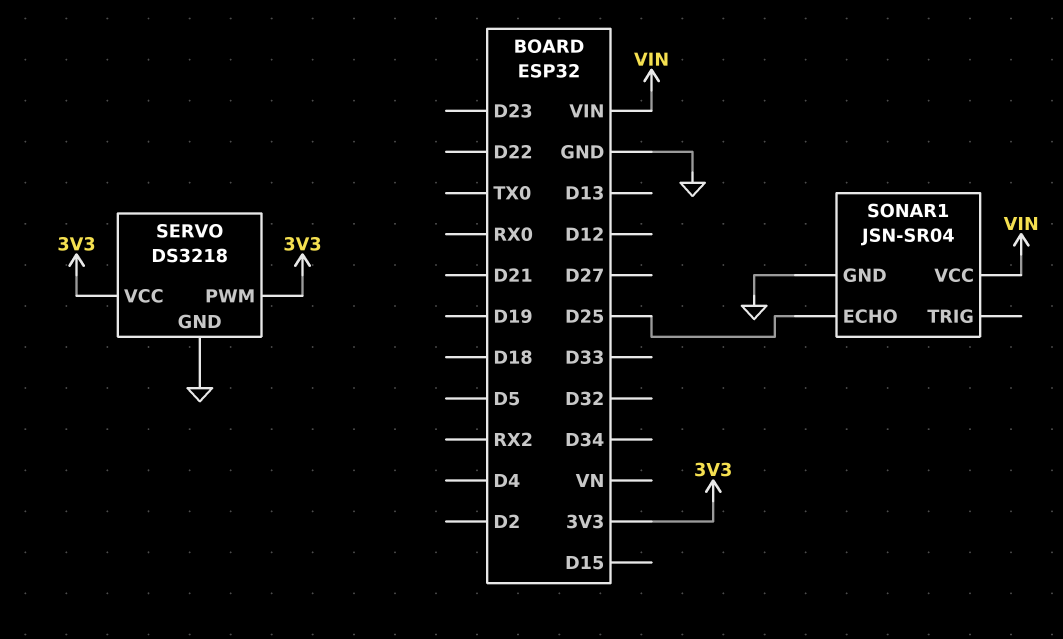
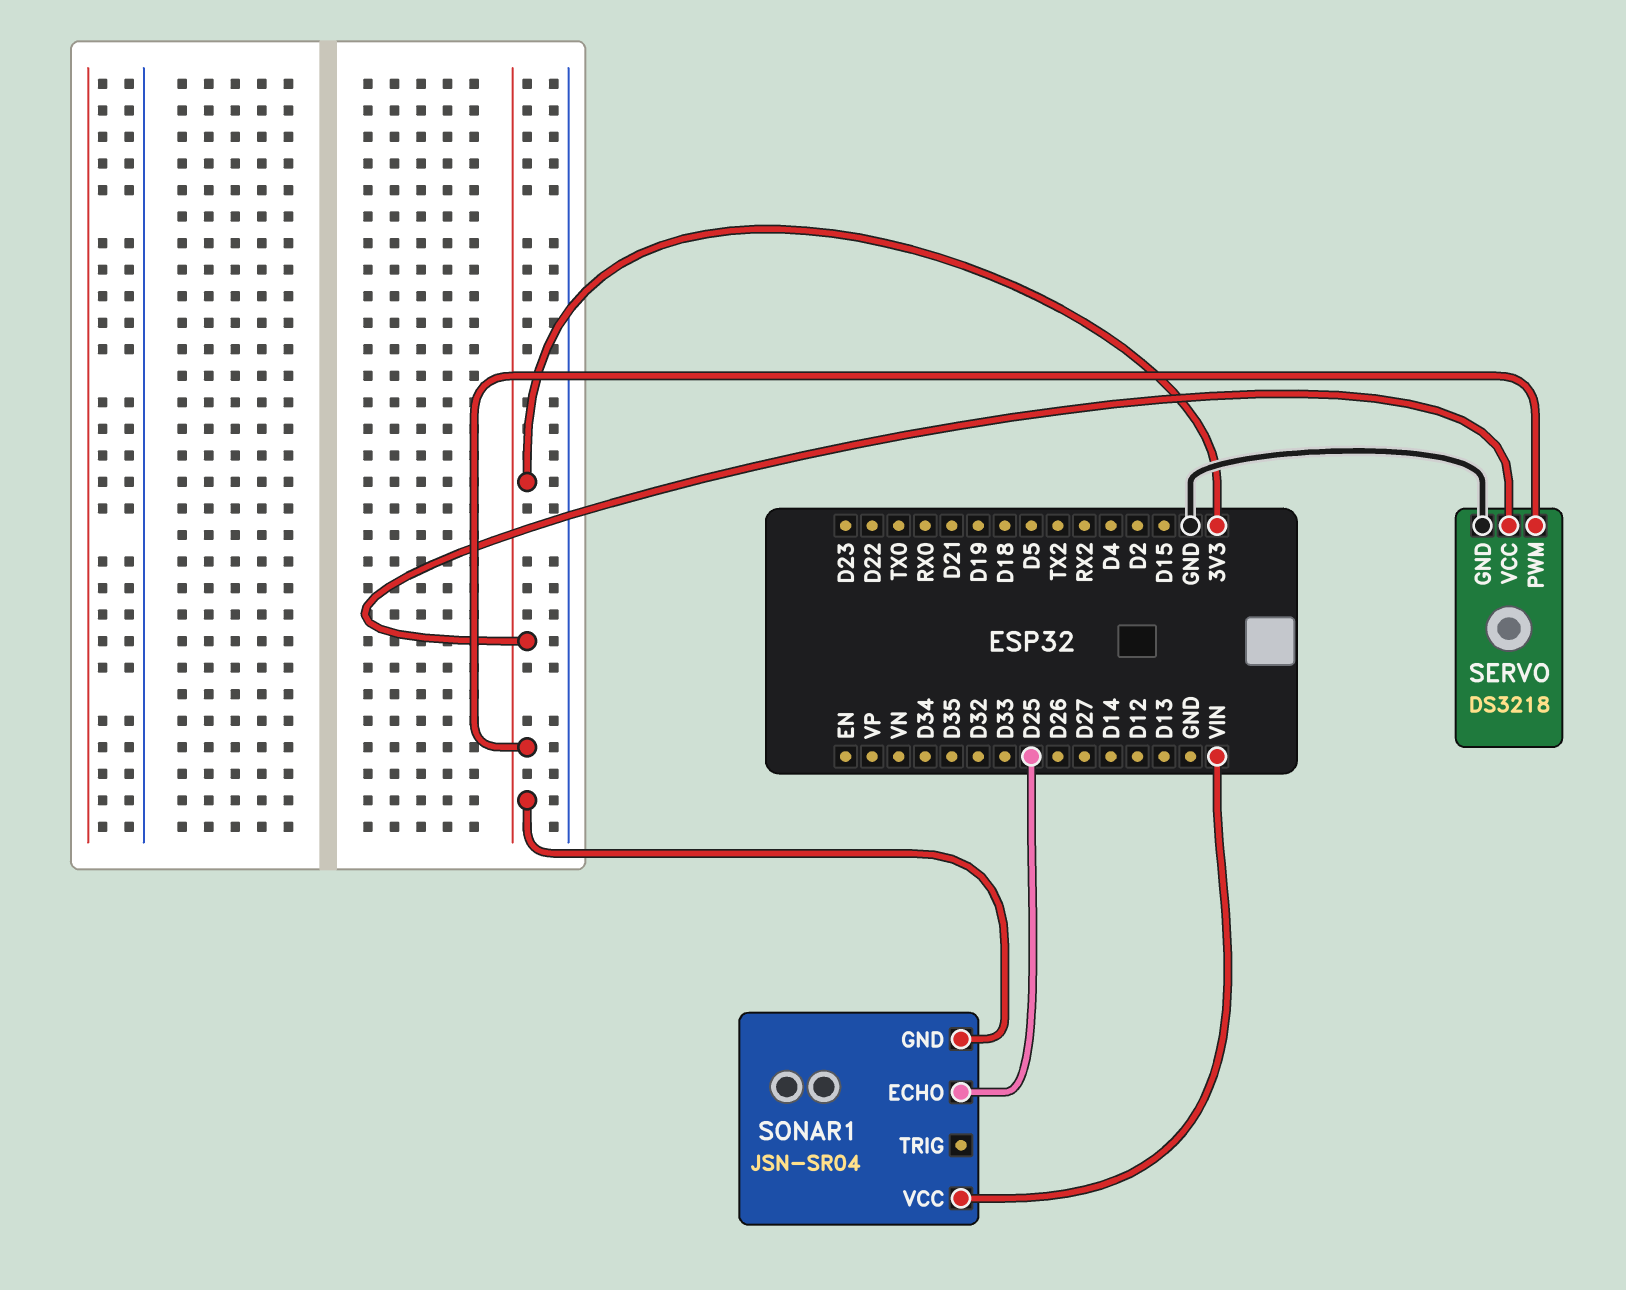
SONAR1 pin GND: GND -> 3V3

